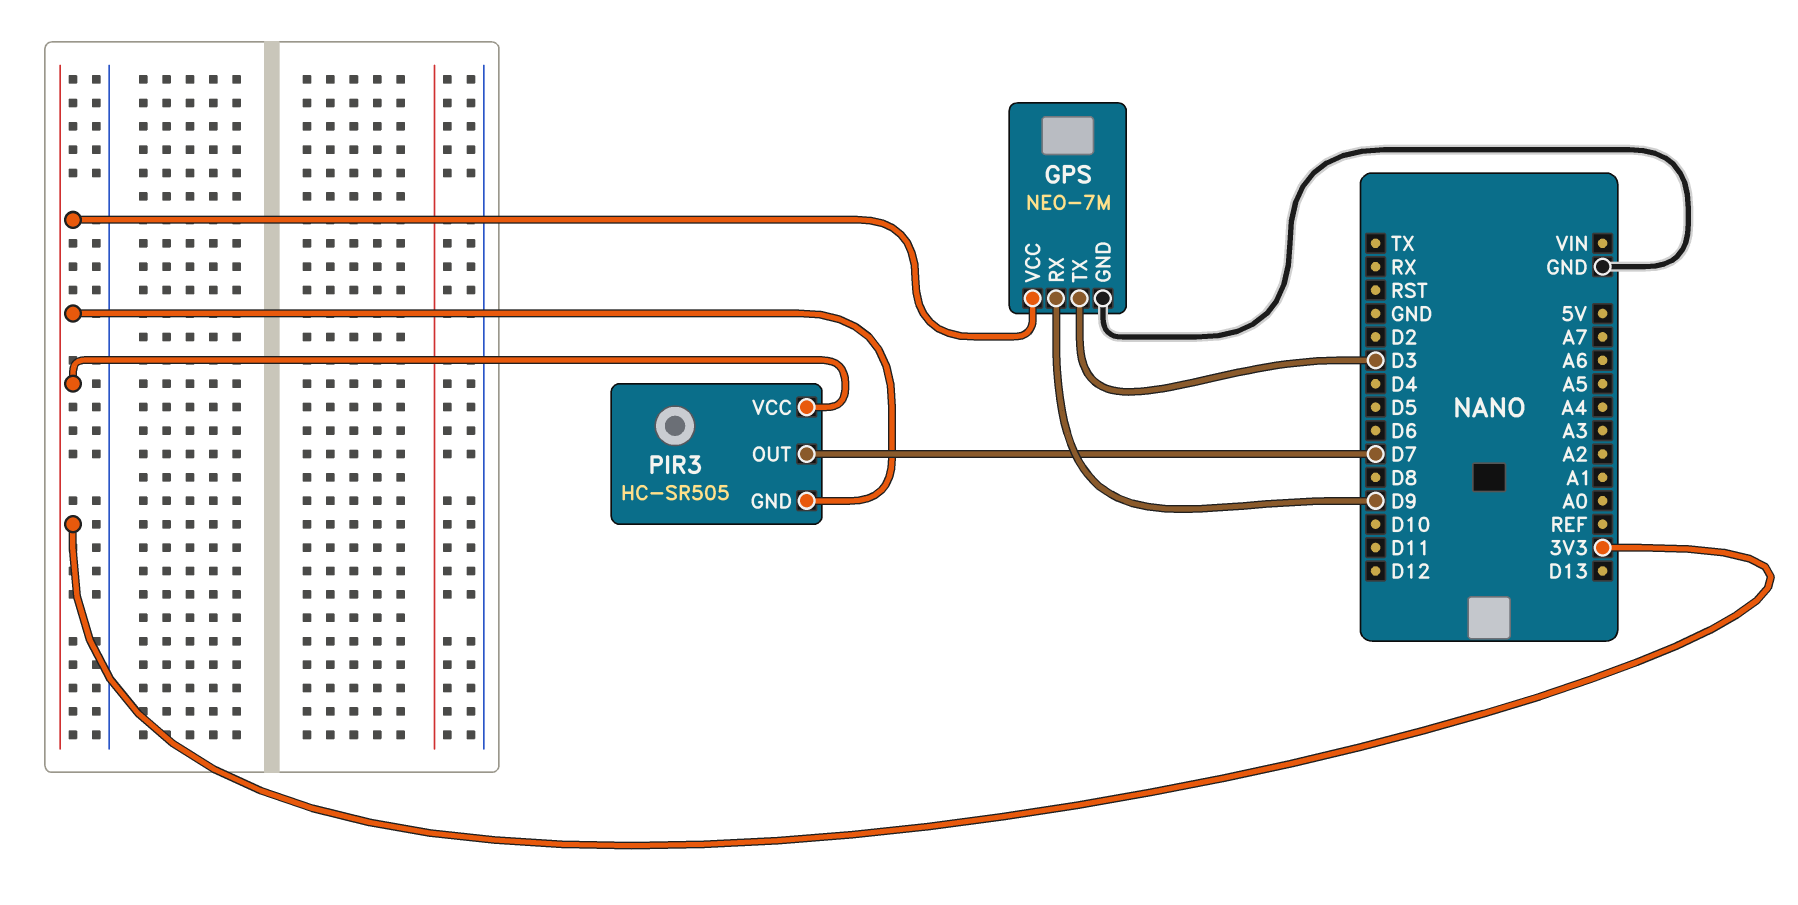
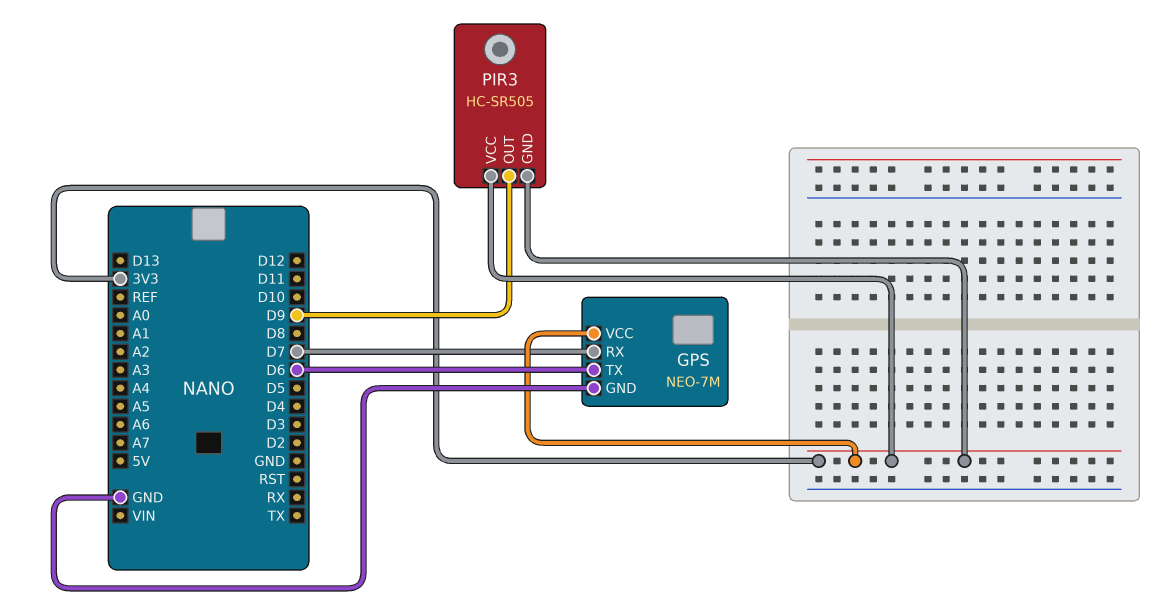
GPS pin RX: D9 -> D7
GPS pin TX: D3 -> D6
PIR3 pin OUT: D7 -> D9

